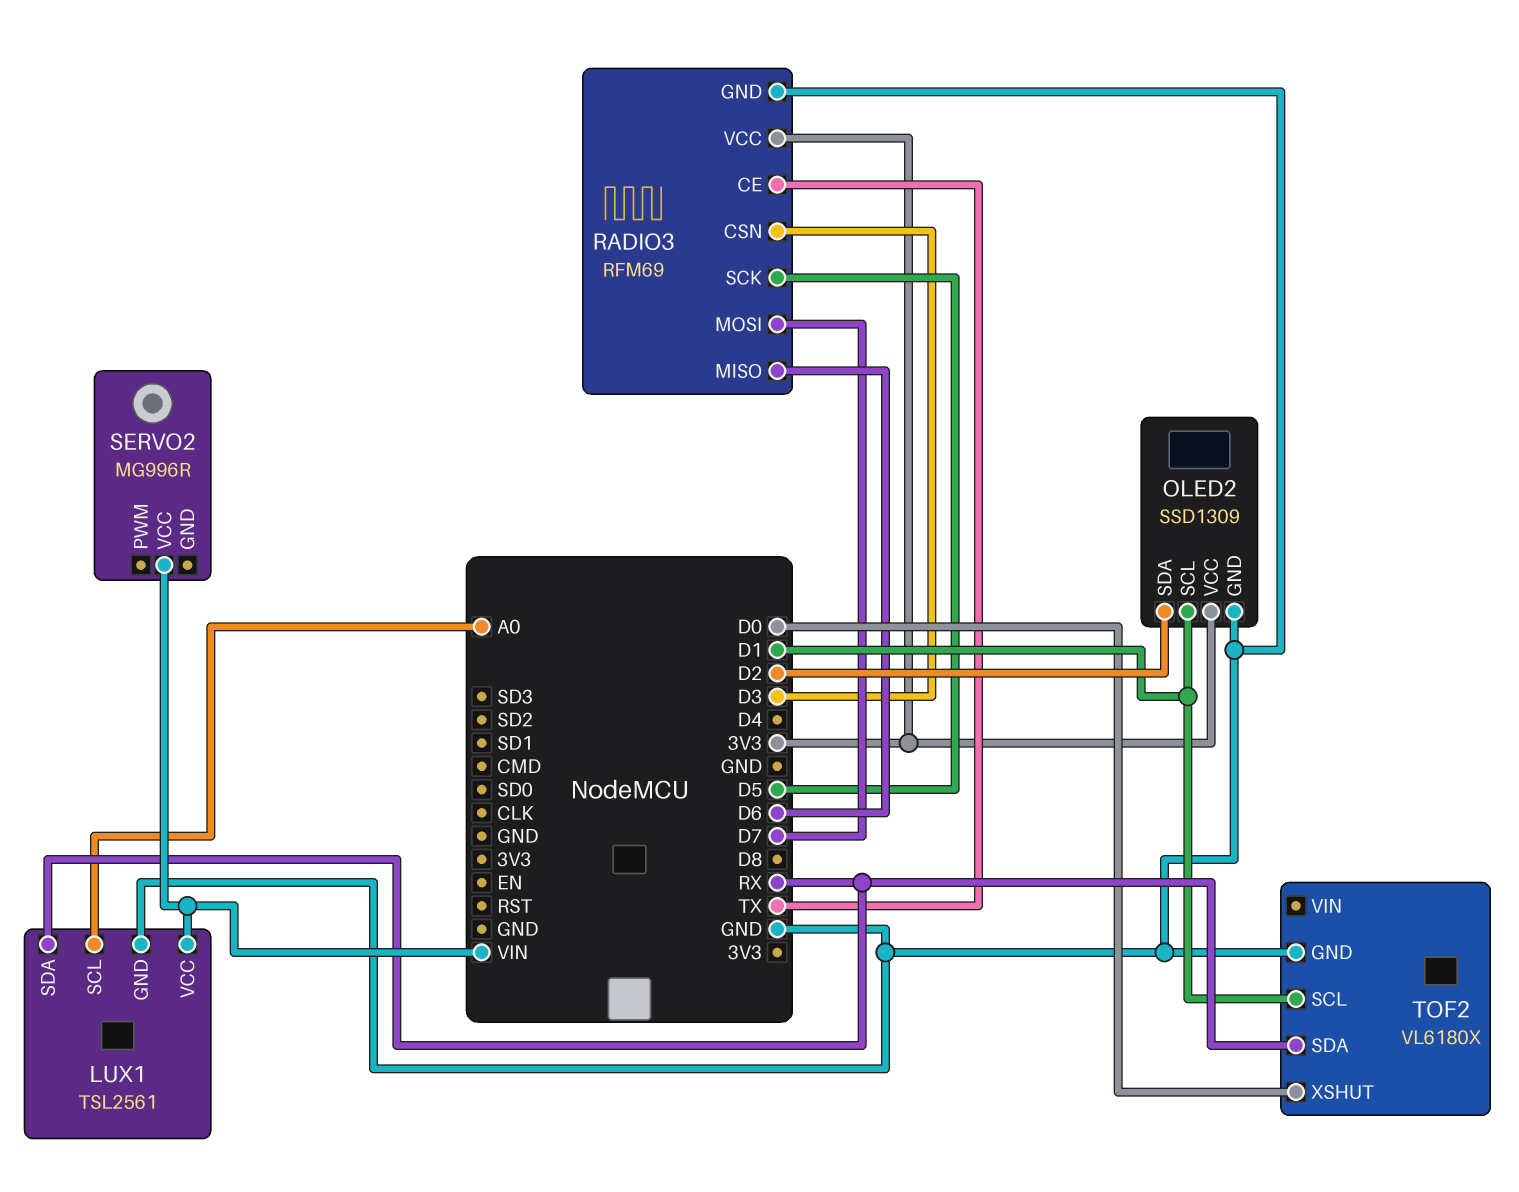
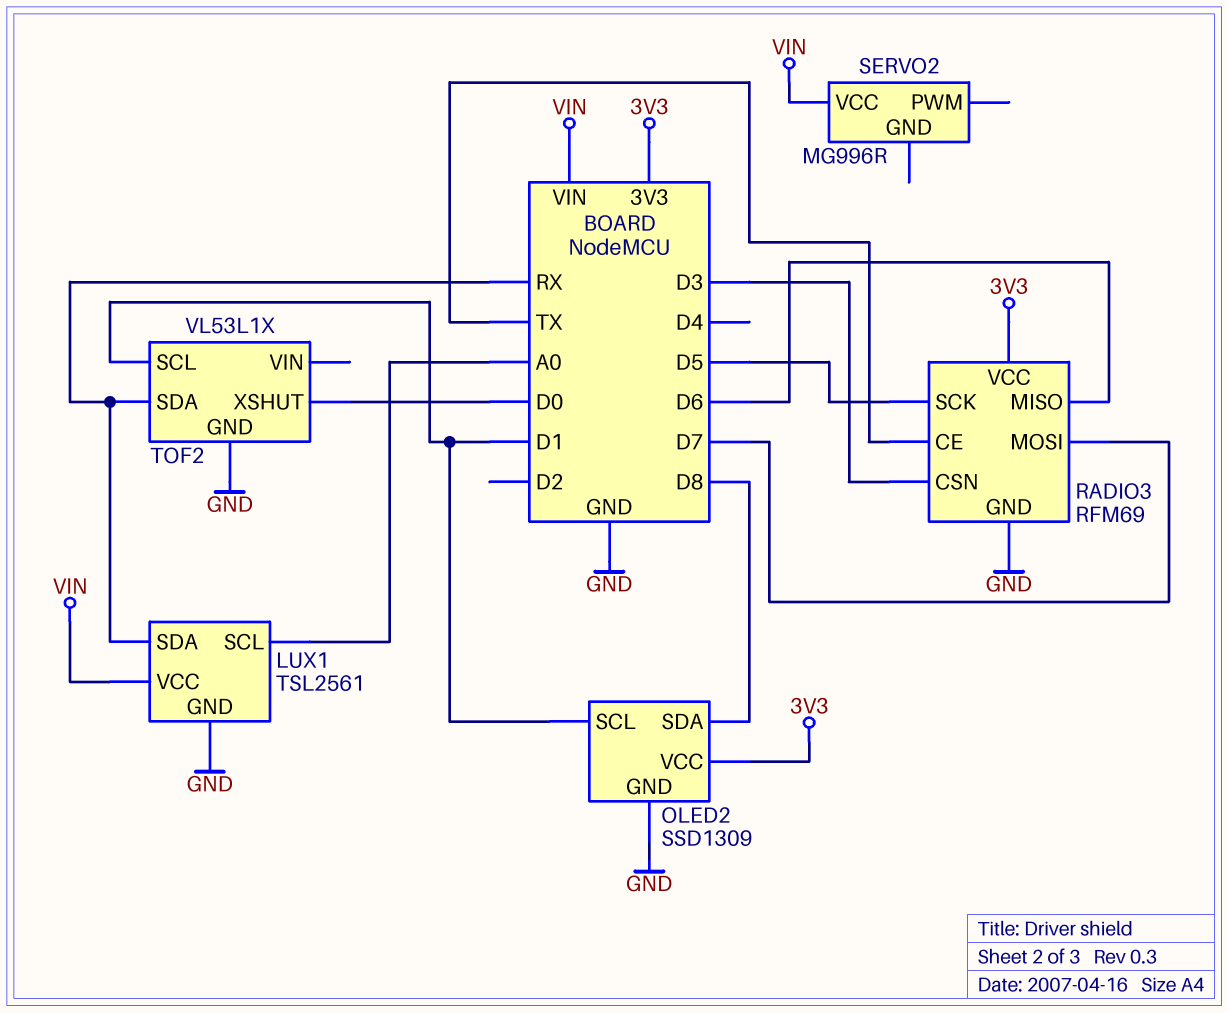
OLED2 pin SDA: D2 -> D8
TOF2: VL6180X -> VL53L1X

